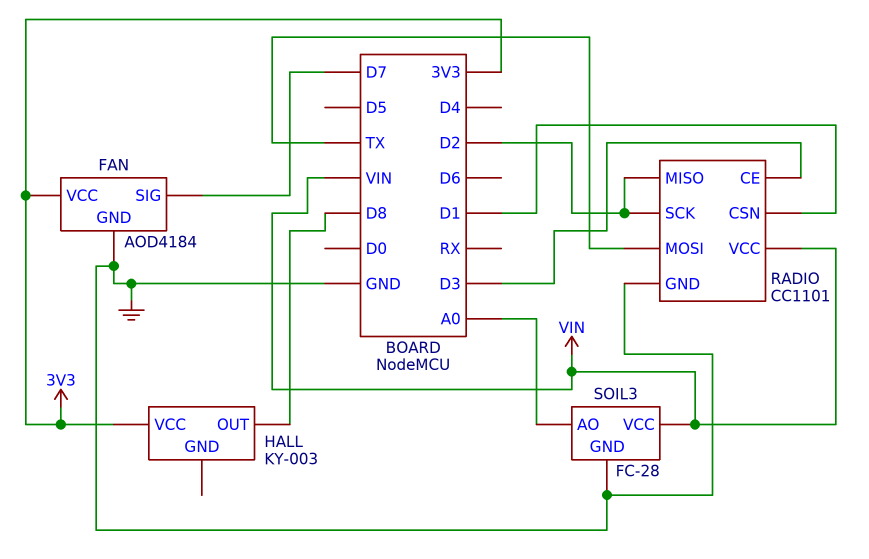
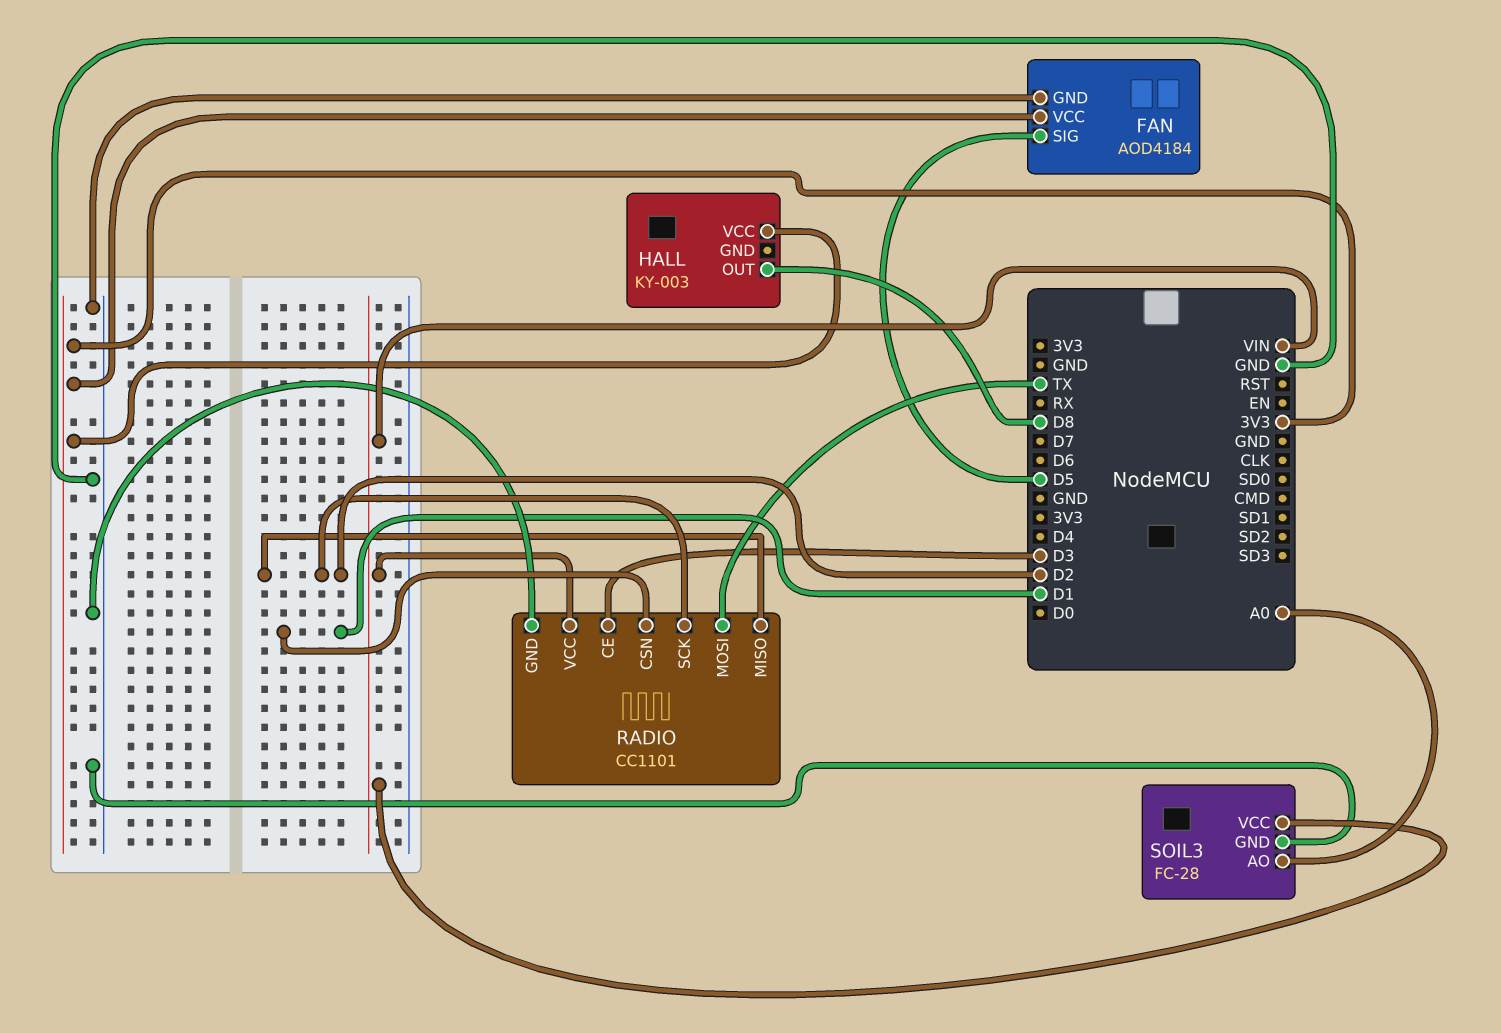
FAN pin SIG: D7 -> D5

